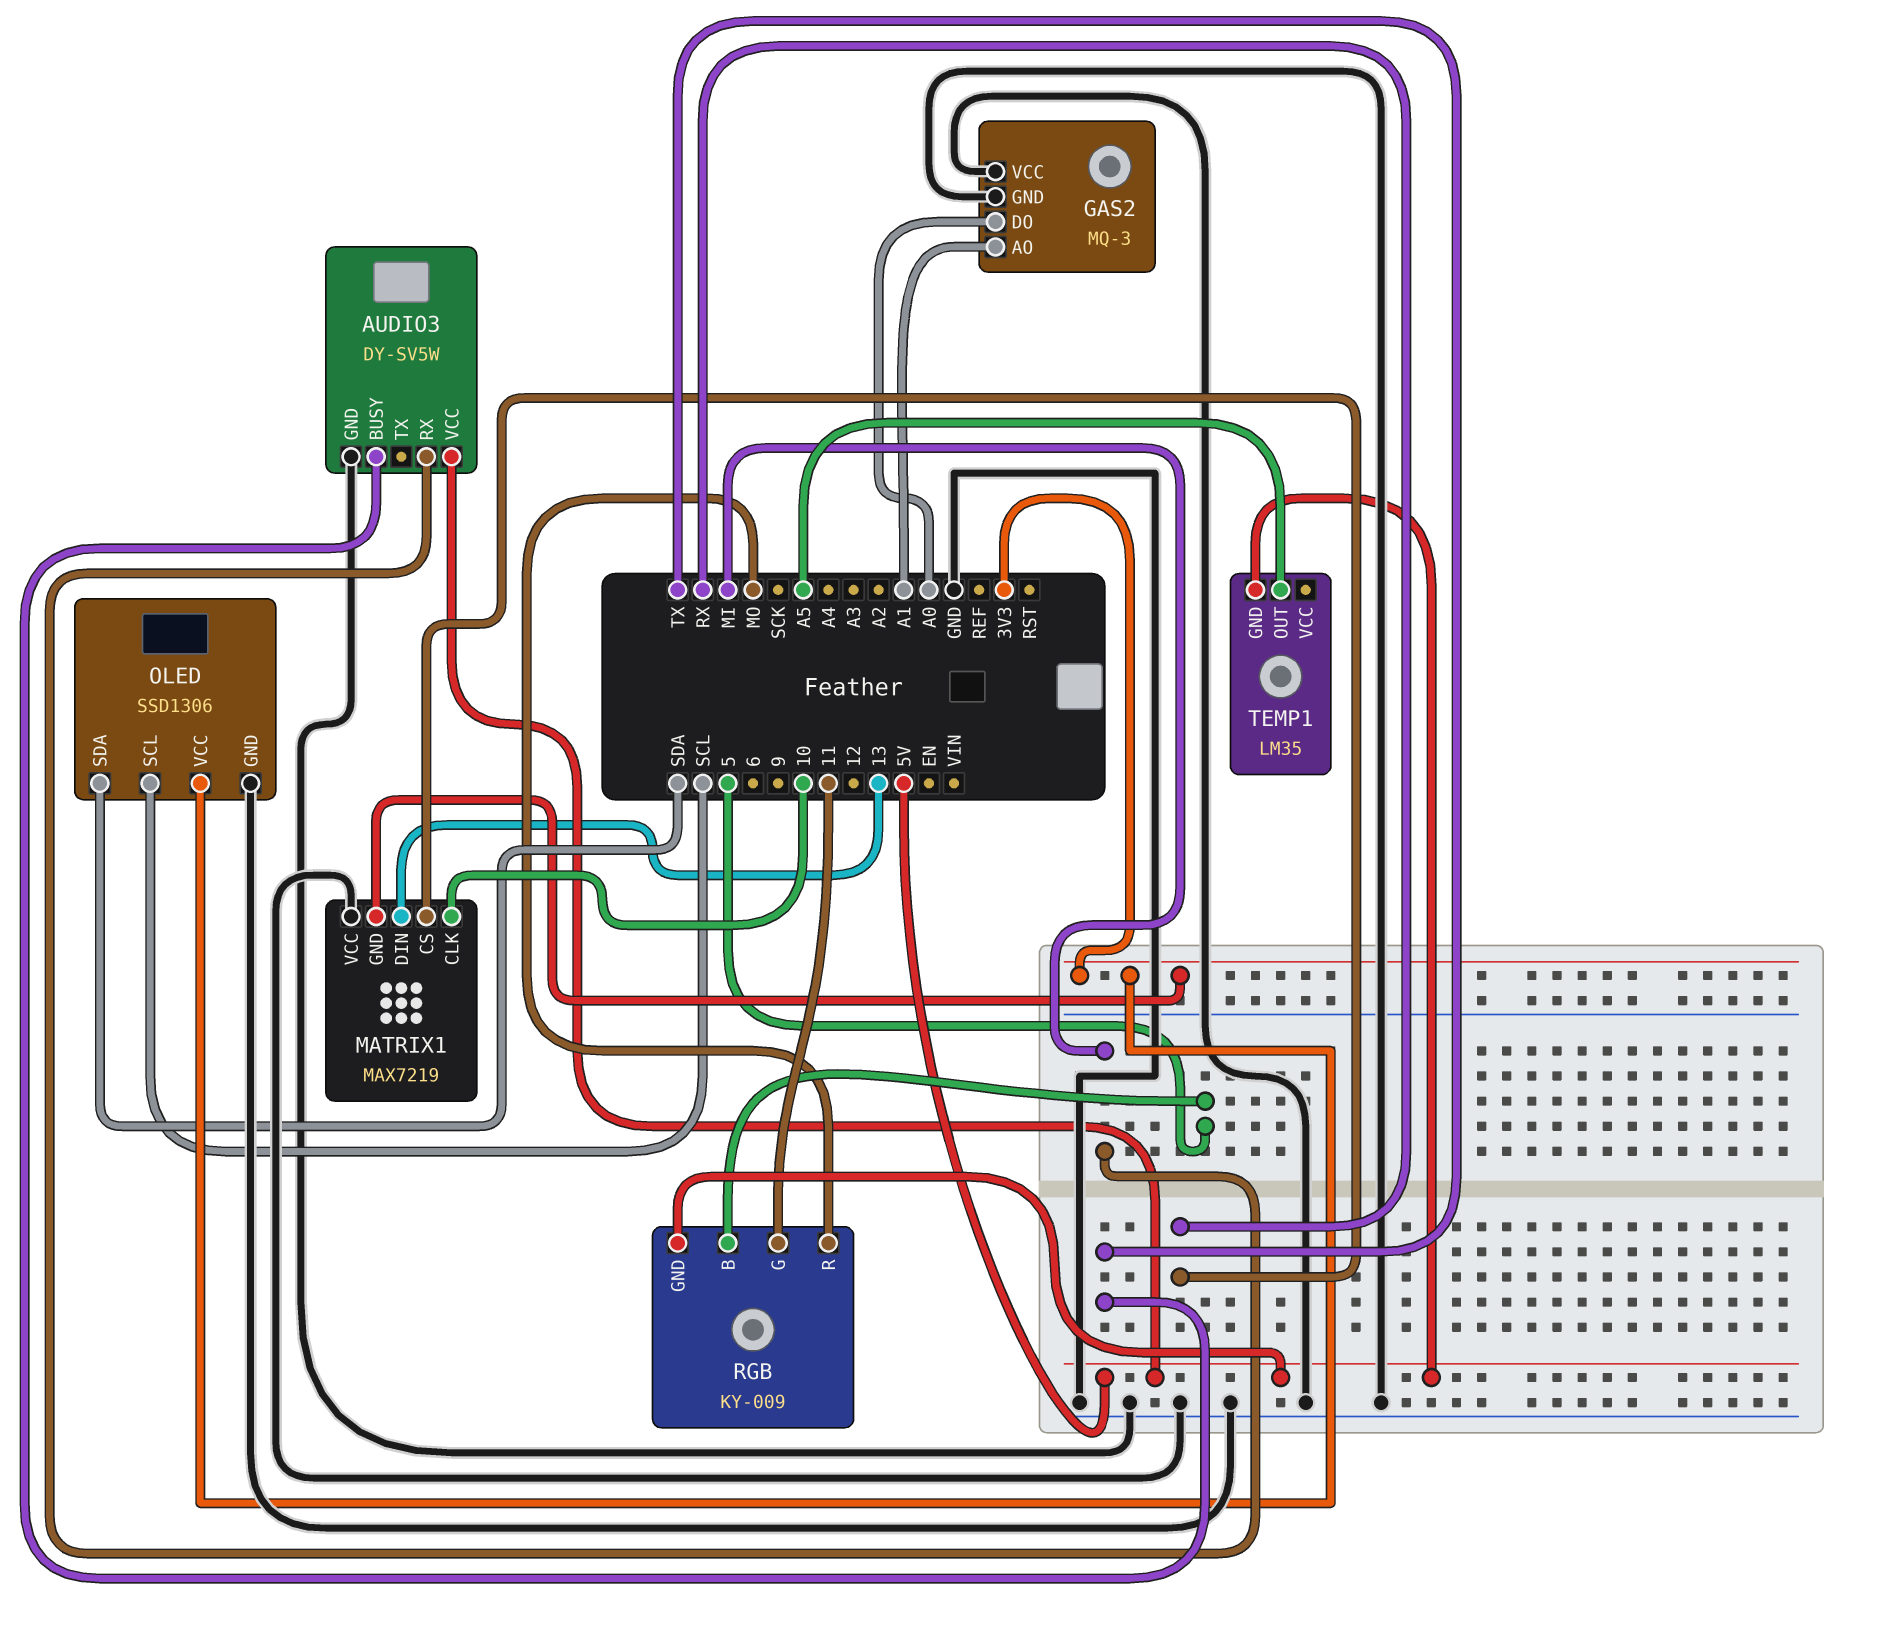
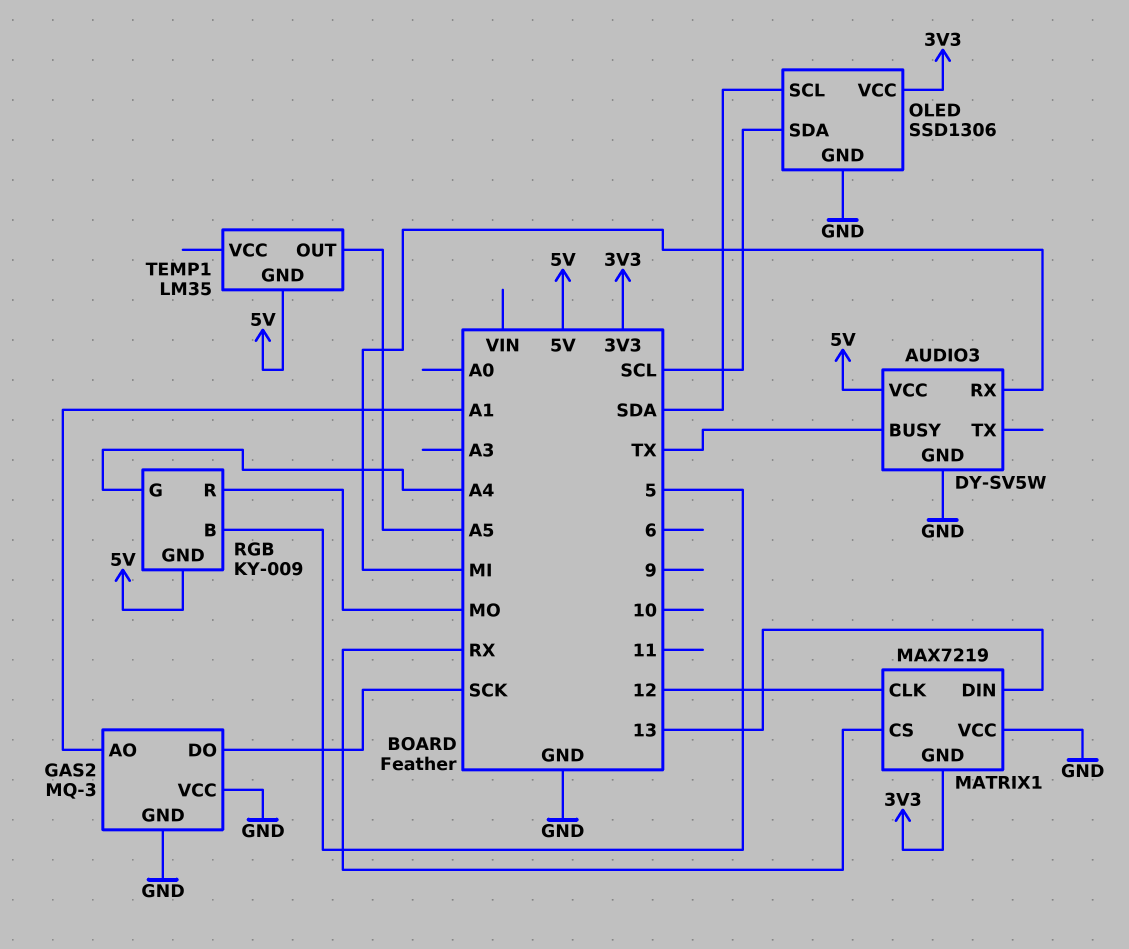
GAS2 pin DO: A0 -> SCK
MATRIX1 pin CLK: 10 -> 12
OLED pin SCL: SCL -> SDA
OLED pin SDA: SDA -> SCL
RGB pin G: 11 -> A4

